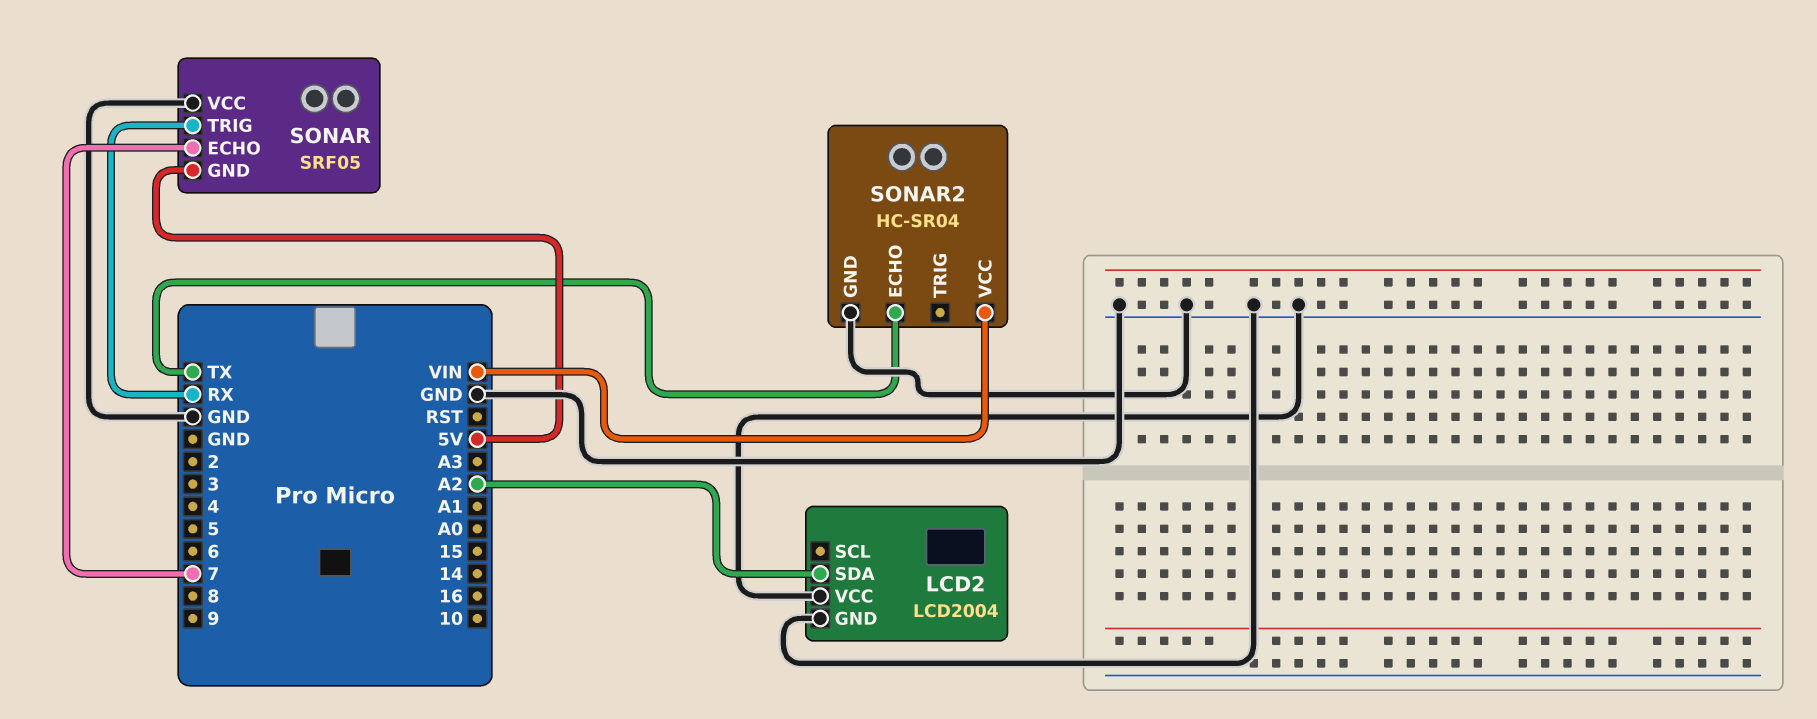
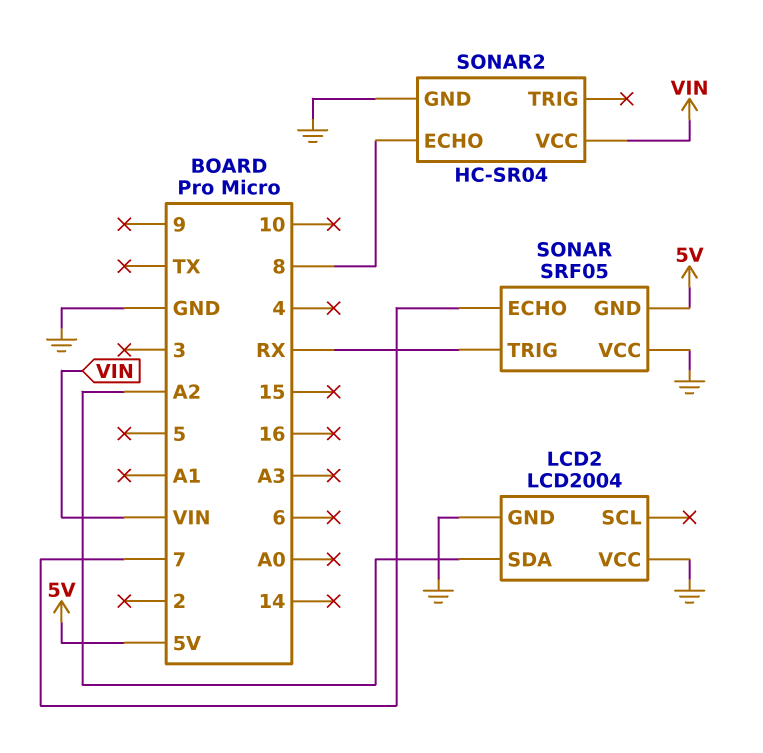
SONAR2 pin ECHO: TX -> 8

